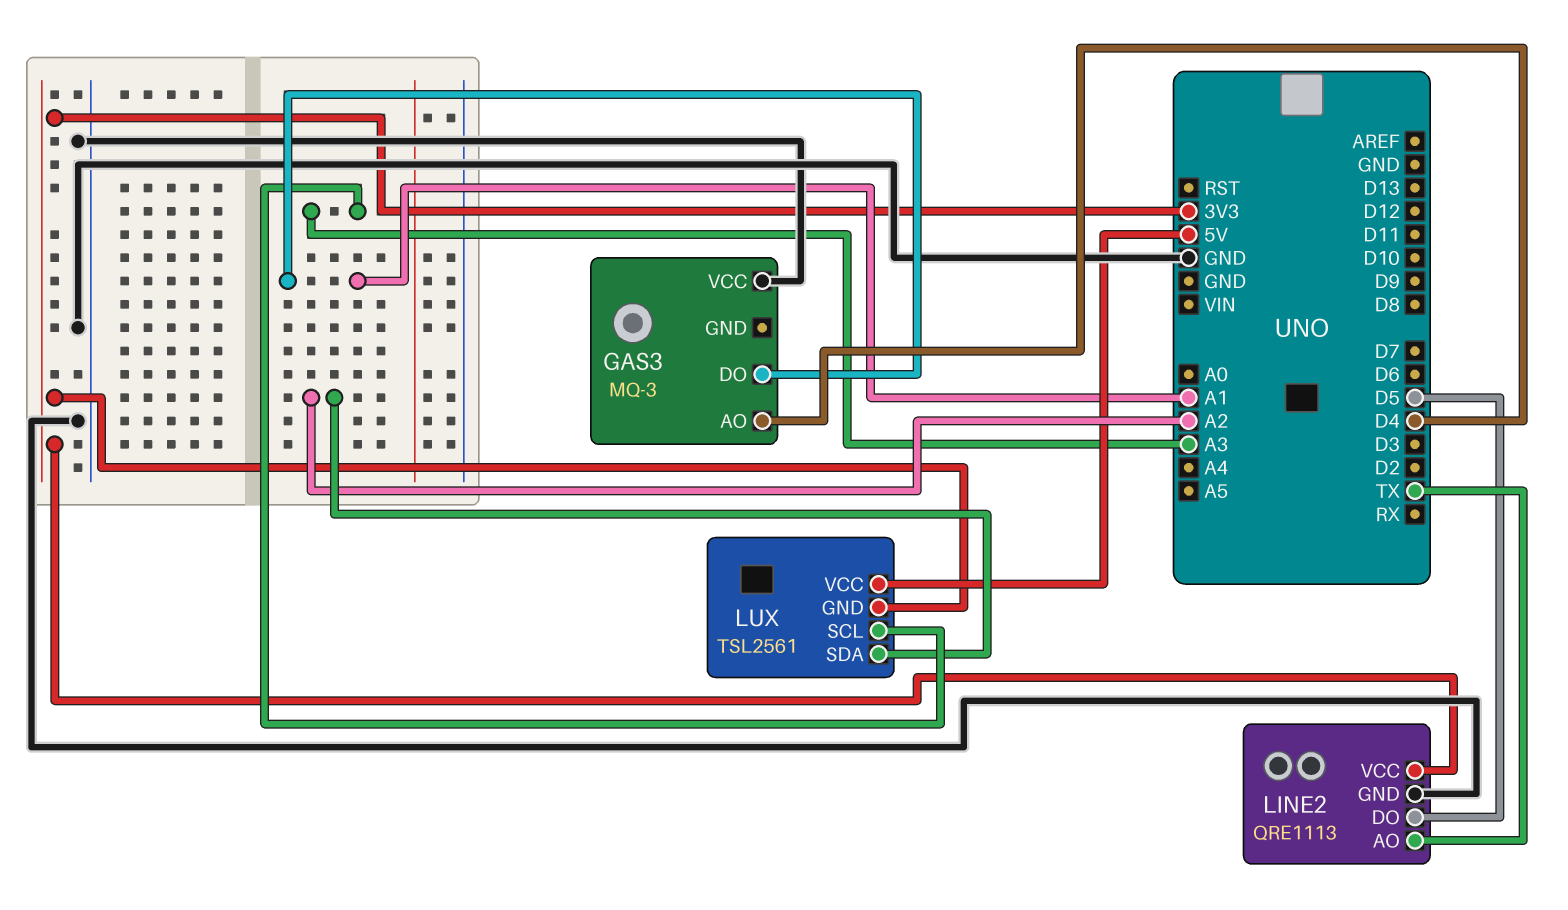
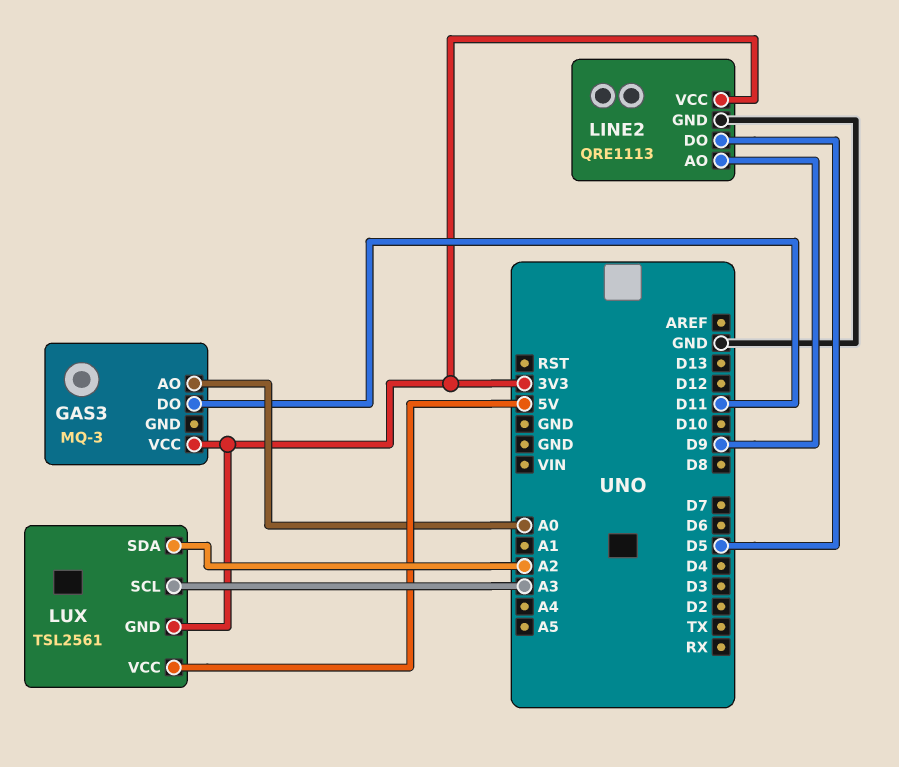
GAS3 pin AO: D4 -> A0
GAS3 pin DO: A1 -> D11
GAS3 pin VCC: GND -> 3V3
LINE2 pin AO: TX -> D9

